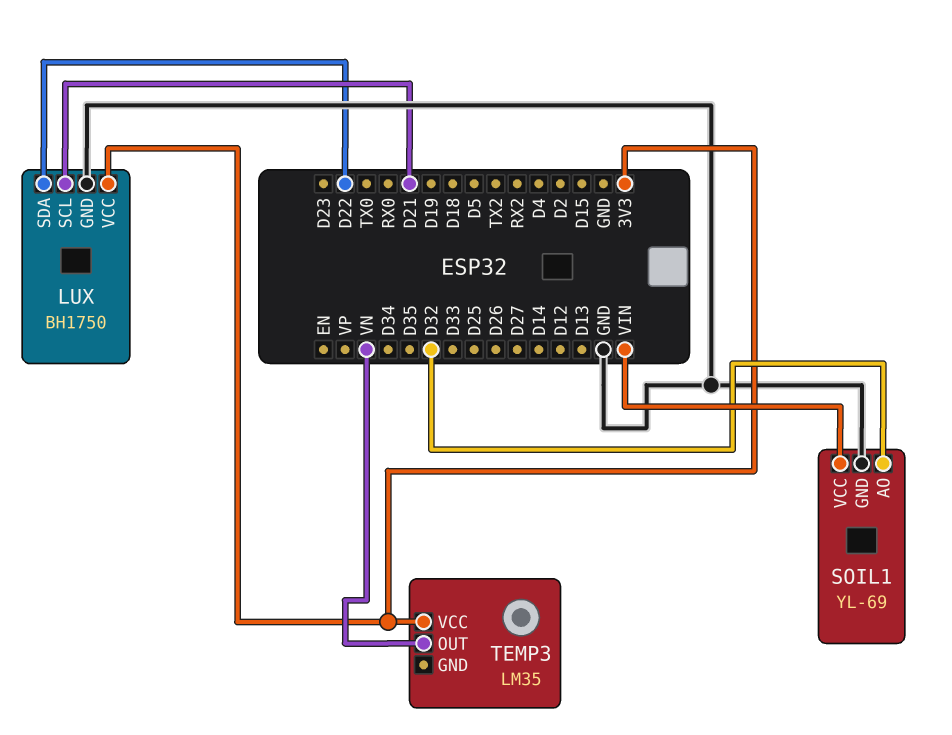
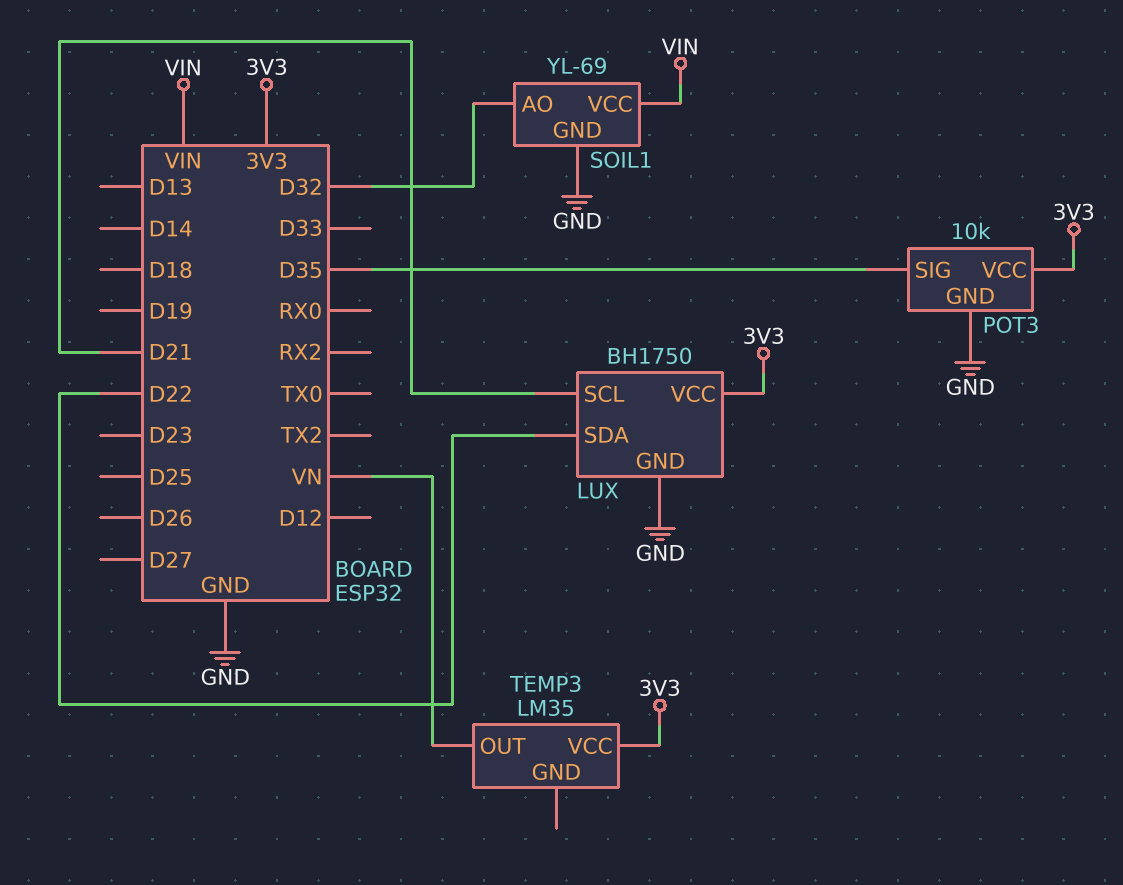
POT3: none -> 10k
POT3 pin GND: none -> GND
POT3 pin SIG: none -> D35
POT3 pin VCC: none -> 3V3

